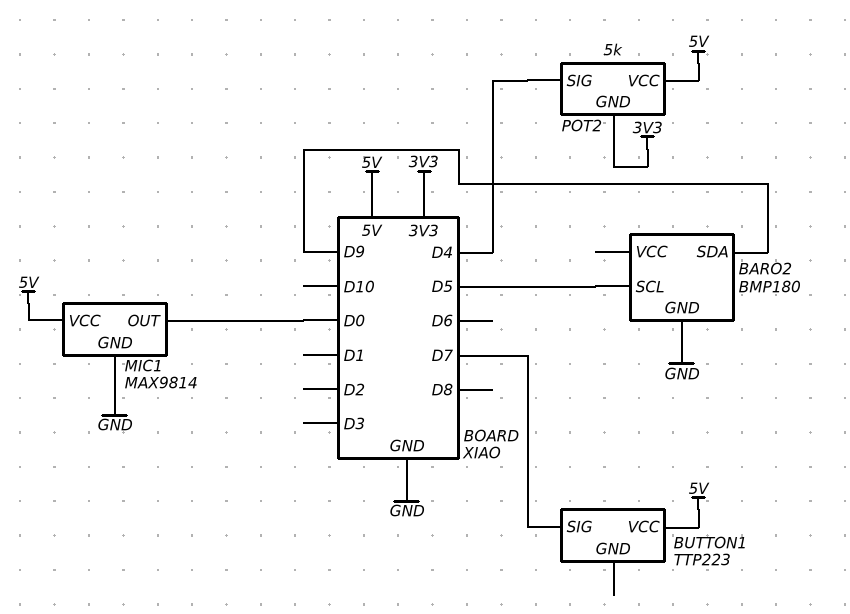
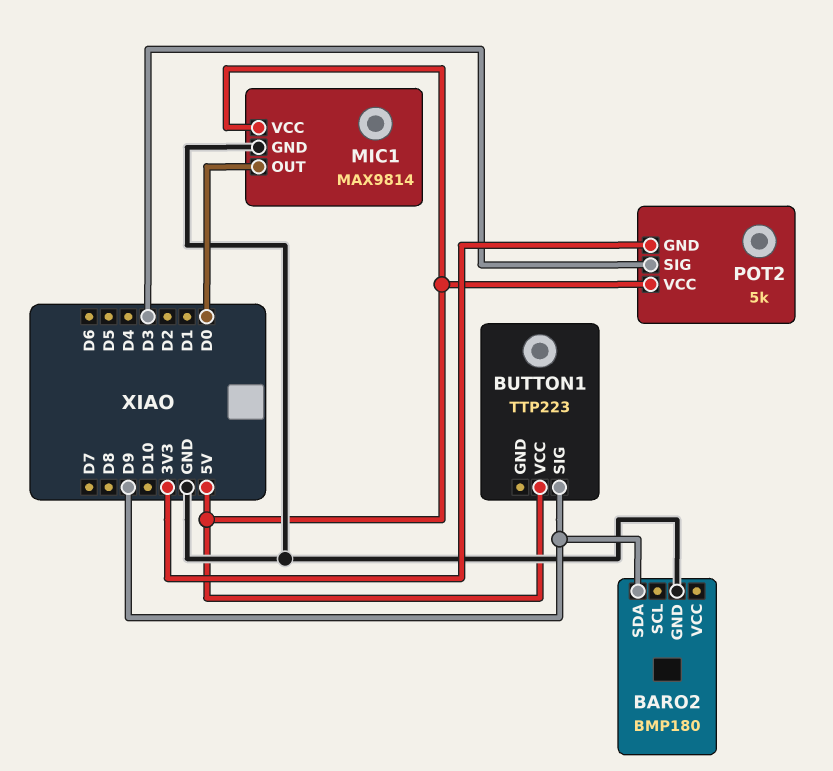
BARO2 pin SCL: D5 -> none
BUTTON1 pin SIG: D7 -> D9
POT2 pin SIG: D4 -> D3

